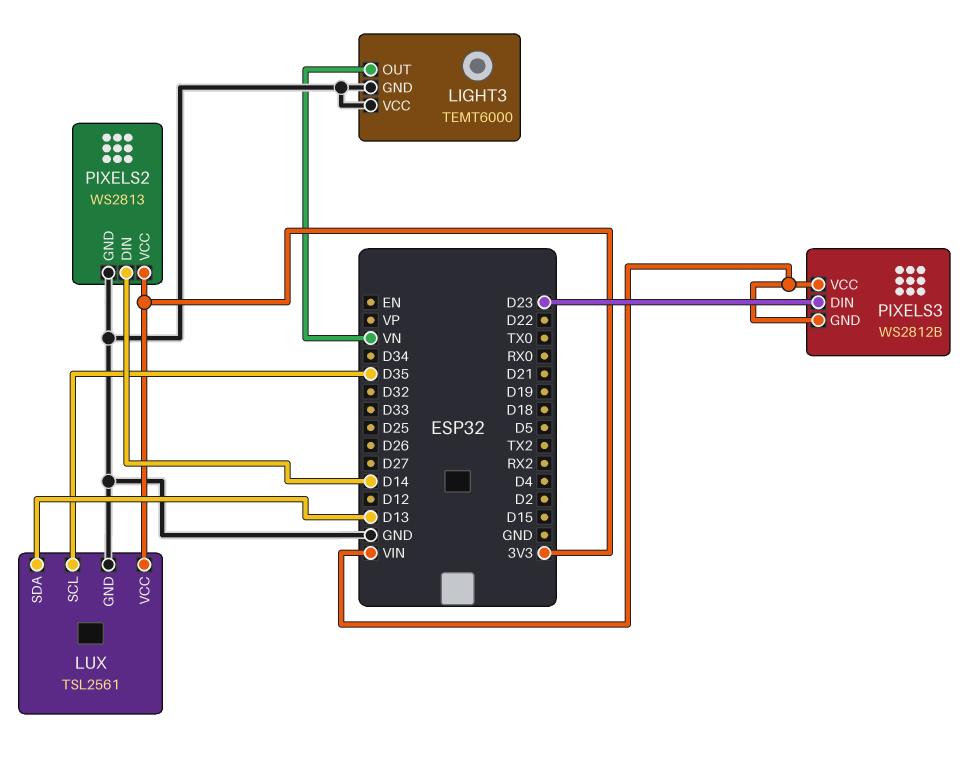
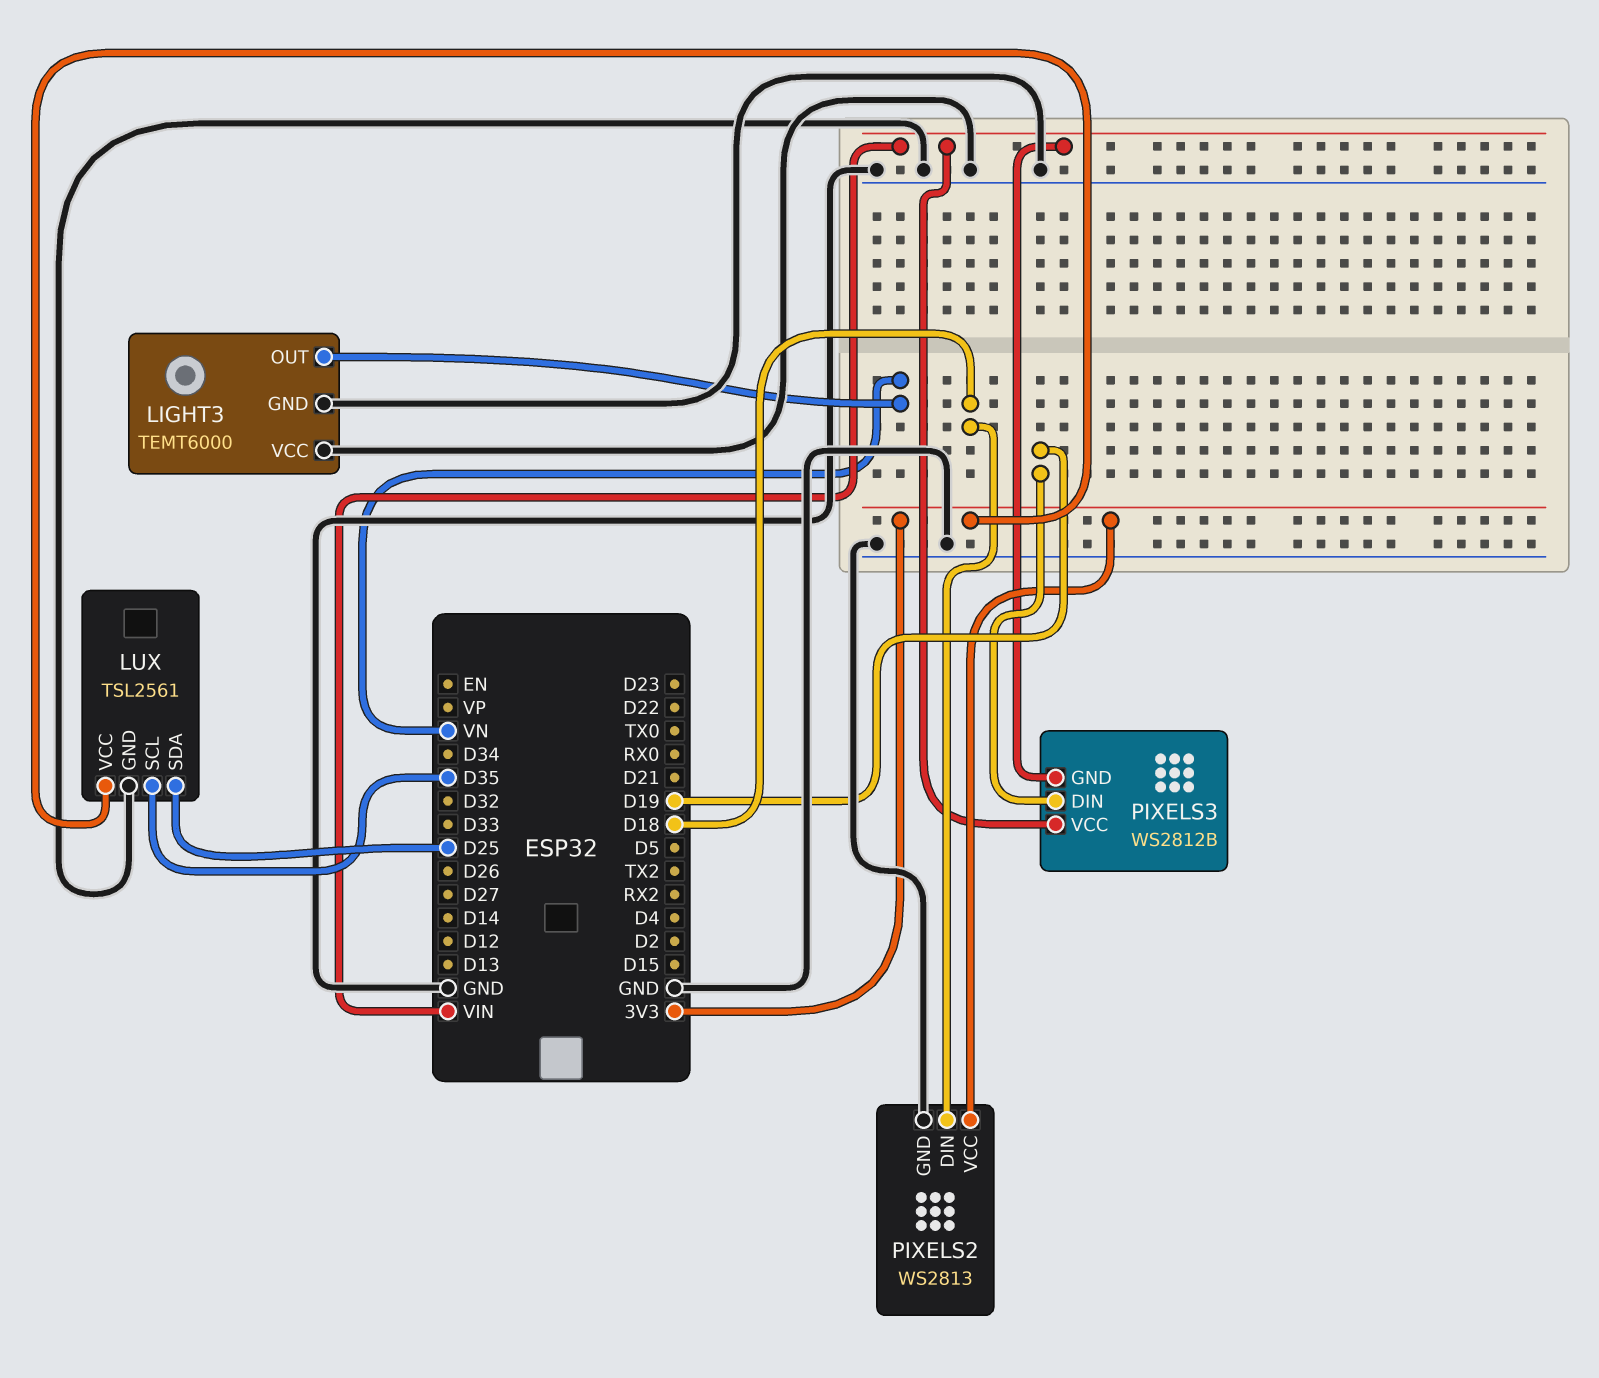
LUX pin SDA: D13 -> D25
PIXELS2 pin DIN: D14 -> D18
PIXELS3 pin DIN: D23 -> D19

